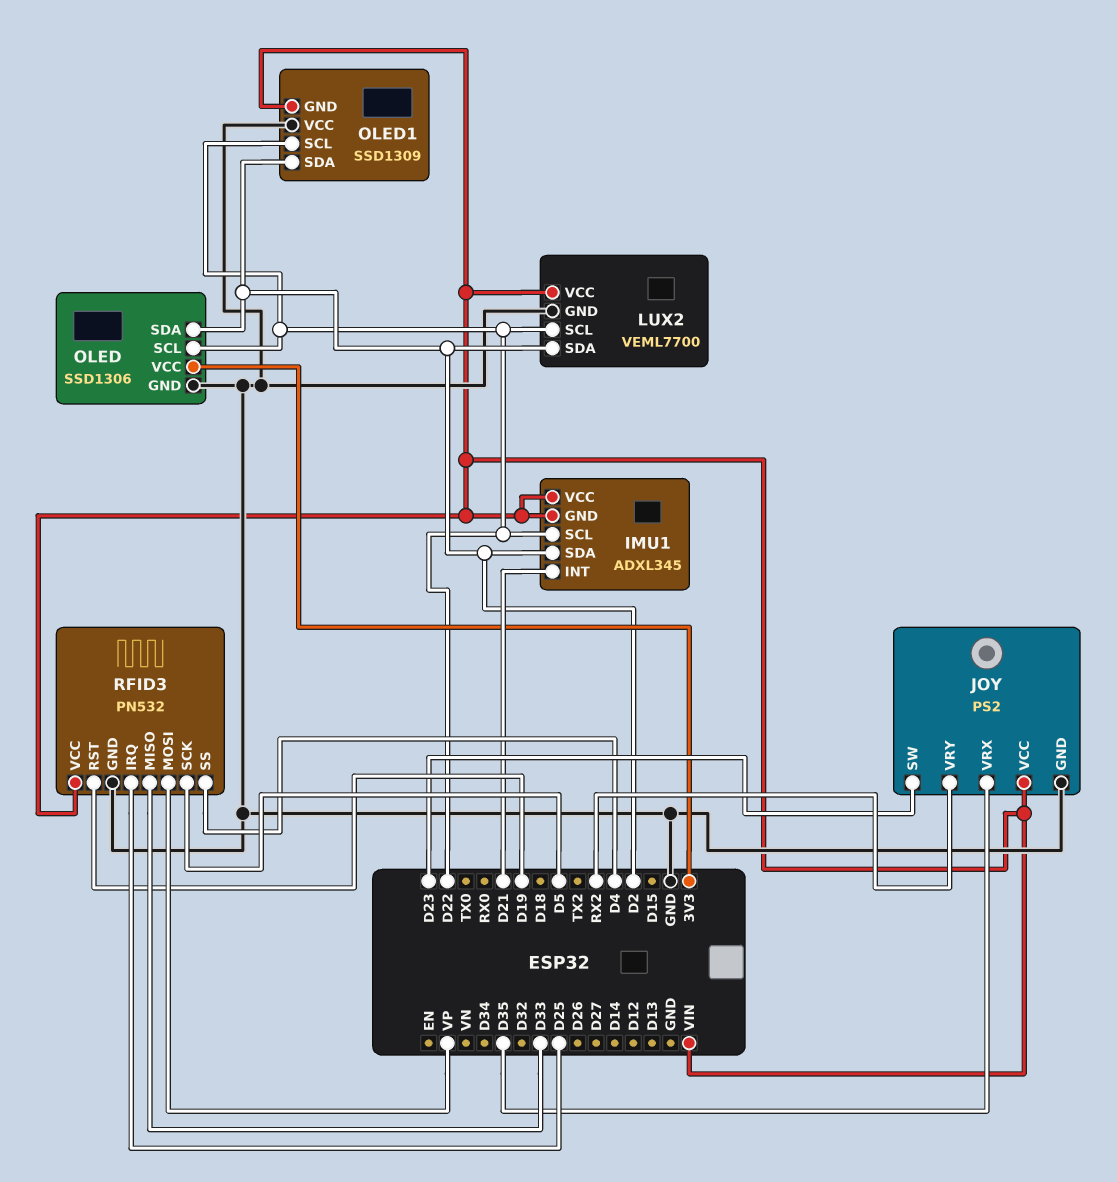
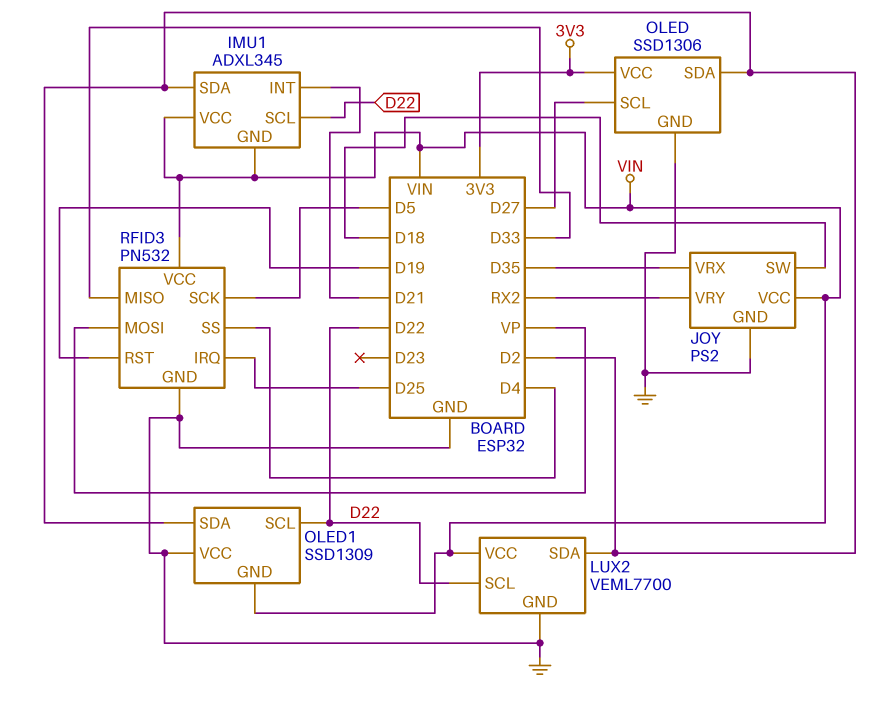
JOY pin SW: D23 -> D18
OLED pin SCL: D22 -> D27

